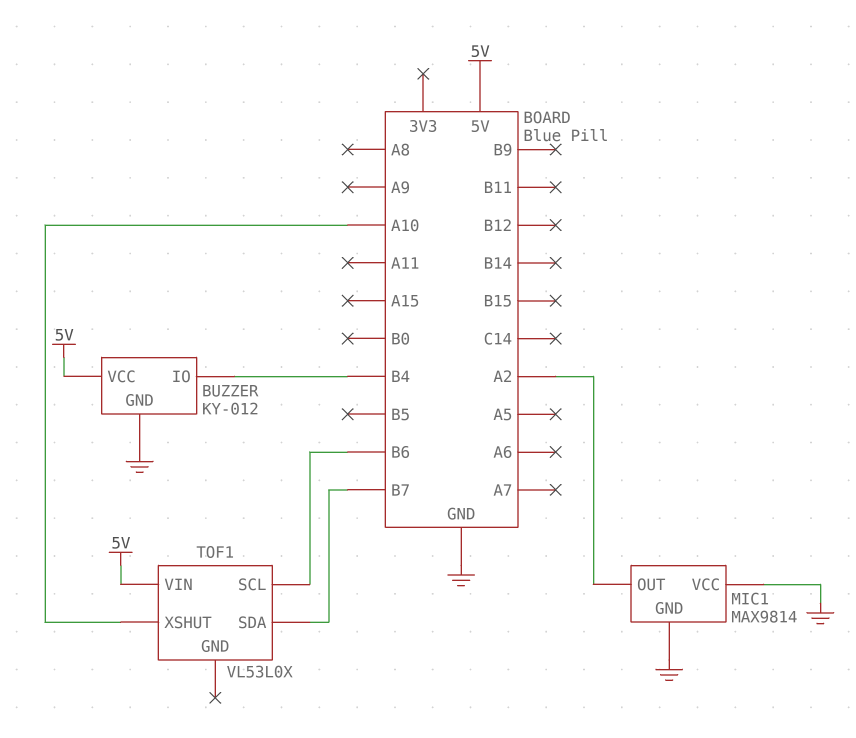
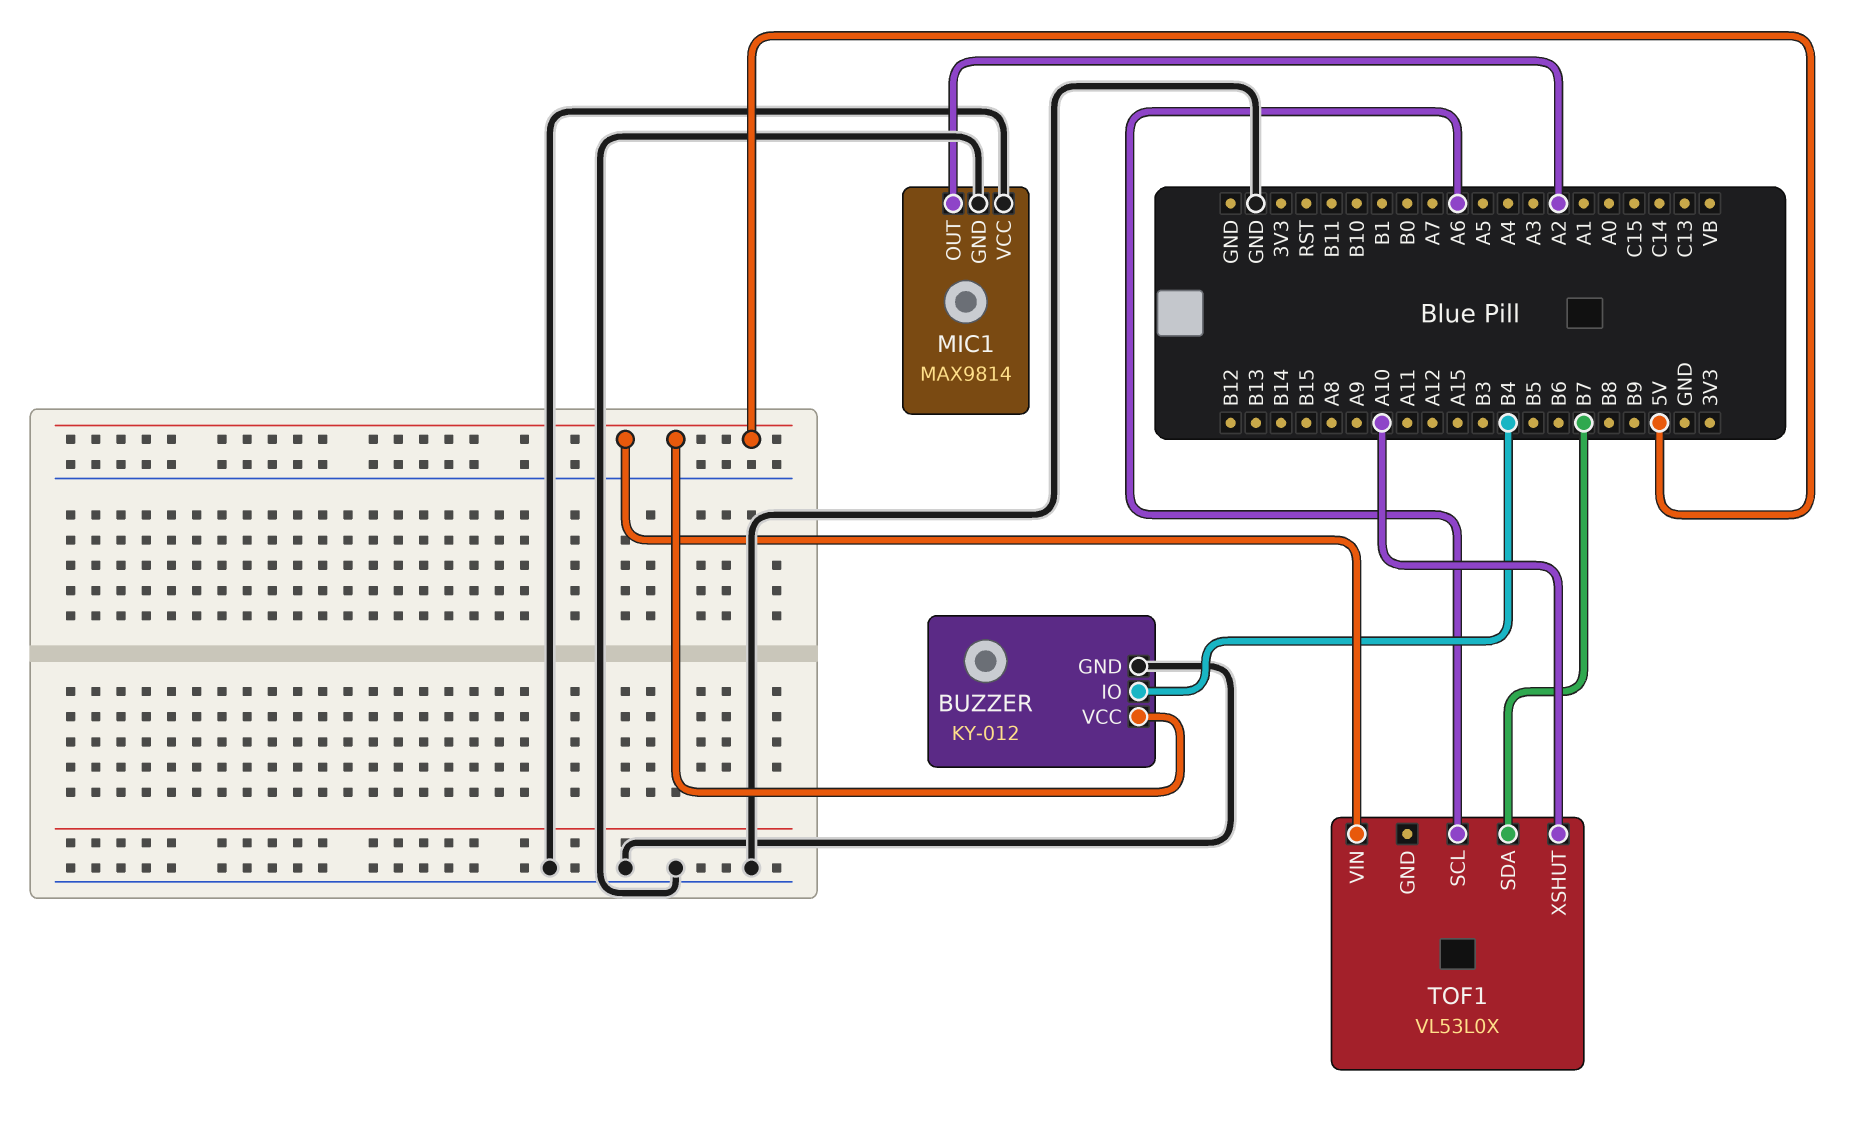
TOF1 pin SCL: B6 -> A6

